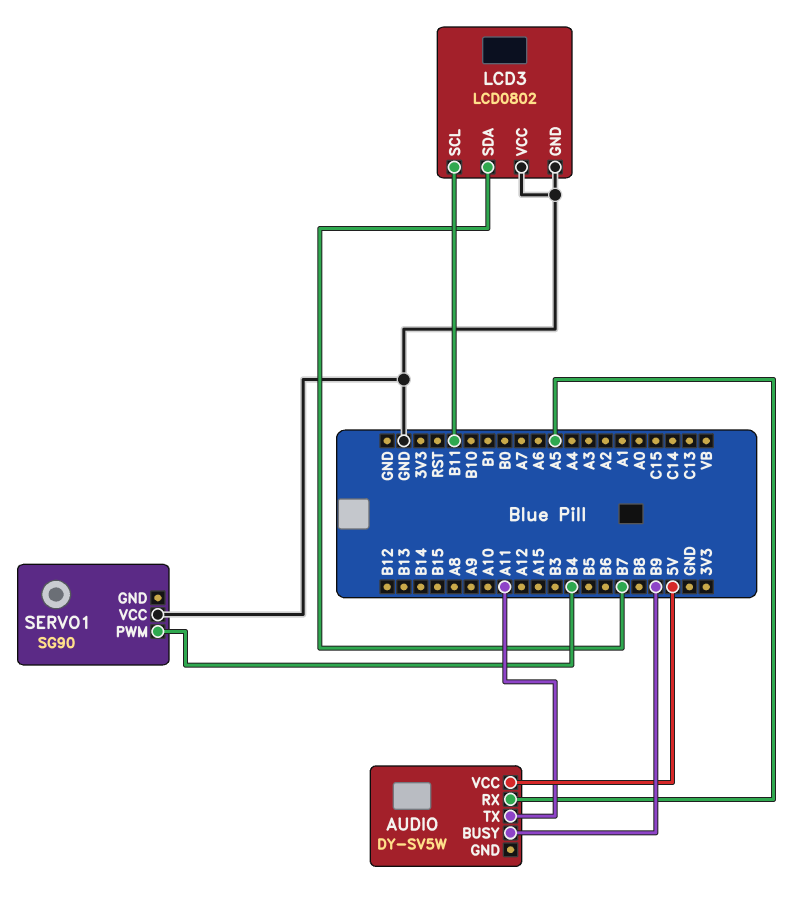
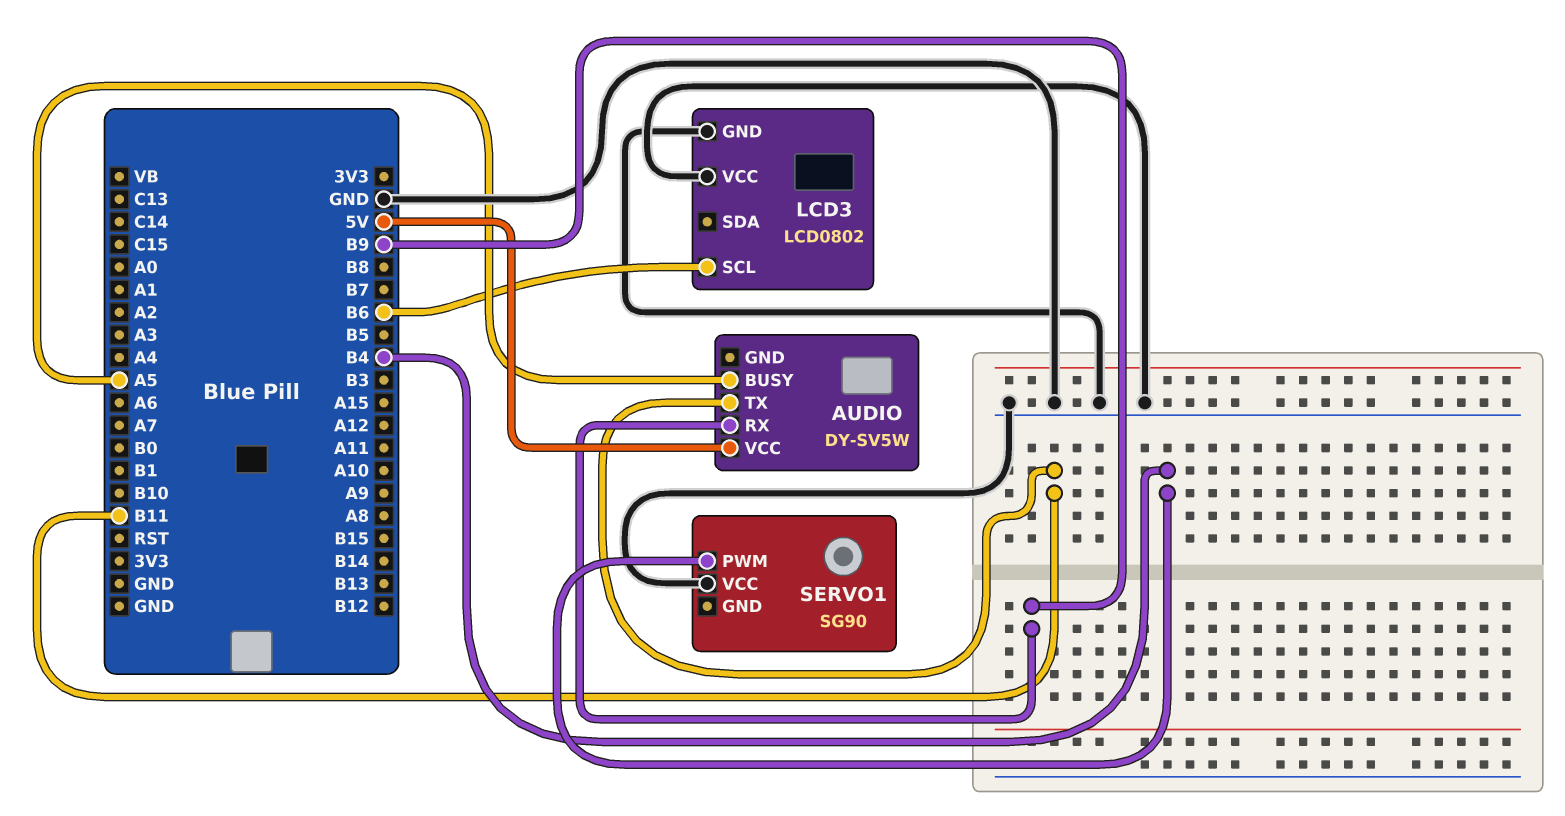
AUDIO pin BUSY: B9 -> A5
AUDIO pin RX: A5 -> B9
AUDIO pin TX: A11 -> B11
LCD3 pin SCL: B11 -> B6
LCD3 pin SDA: B7 -> none

